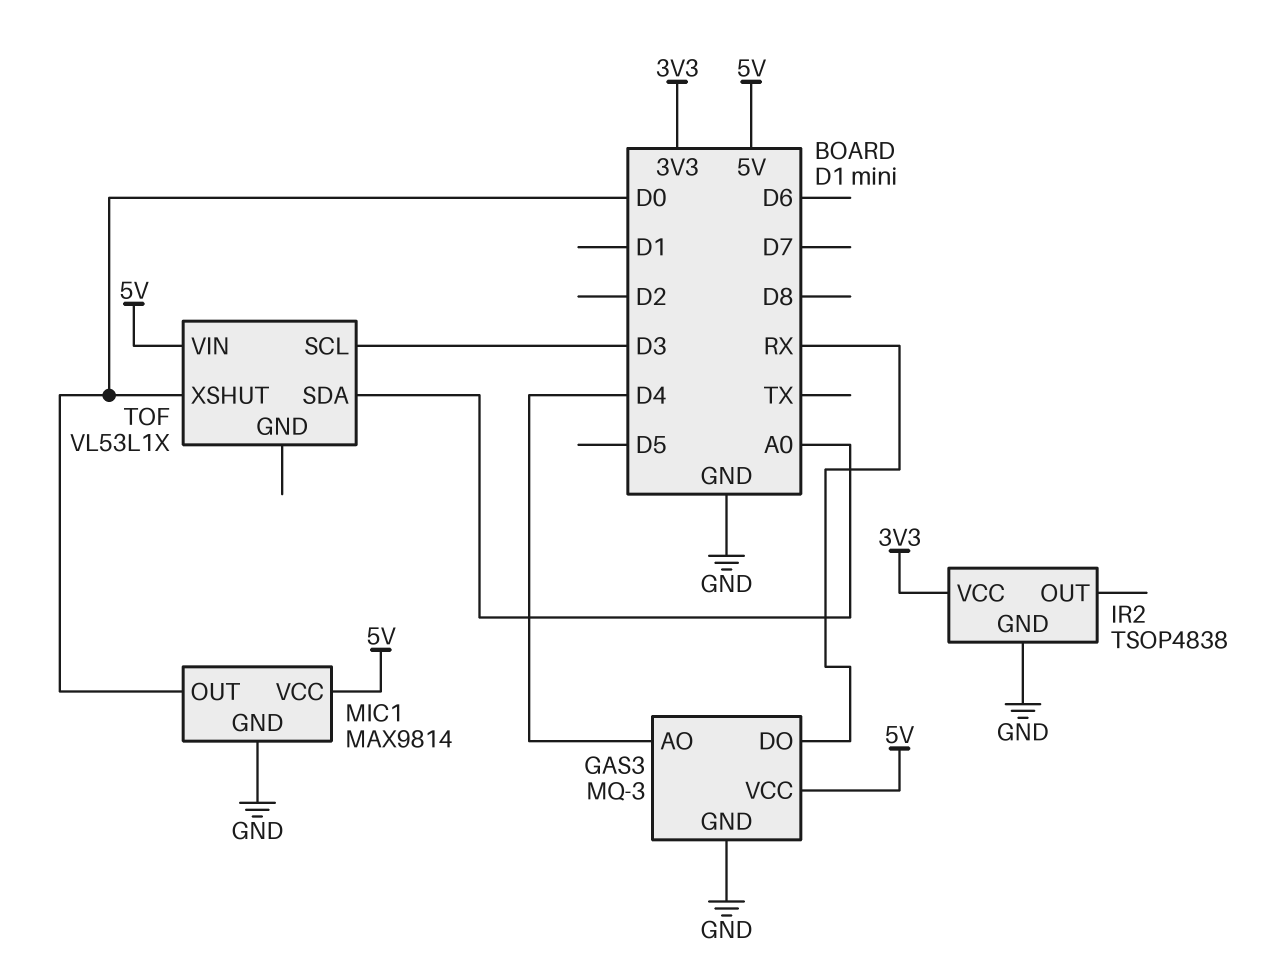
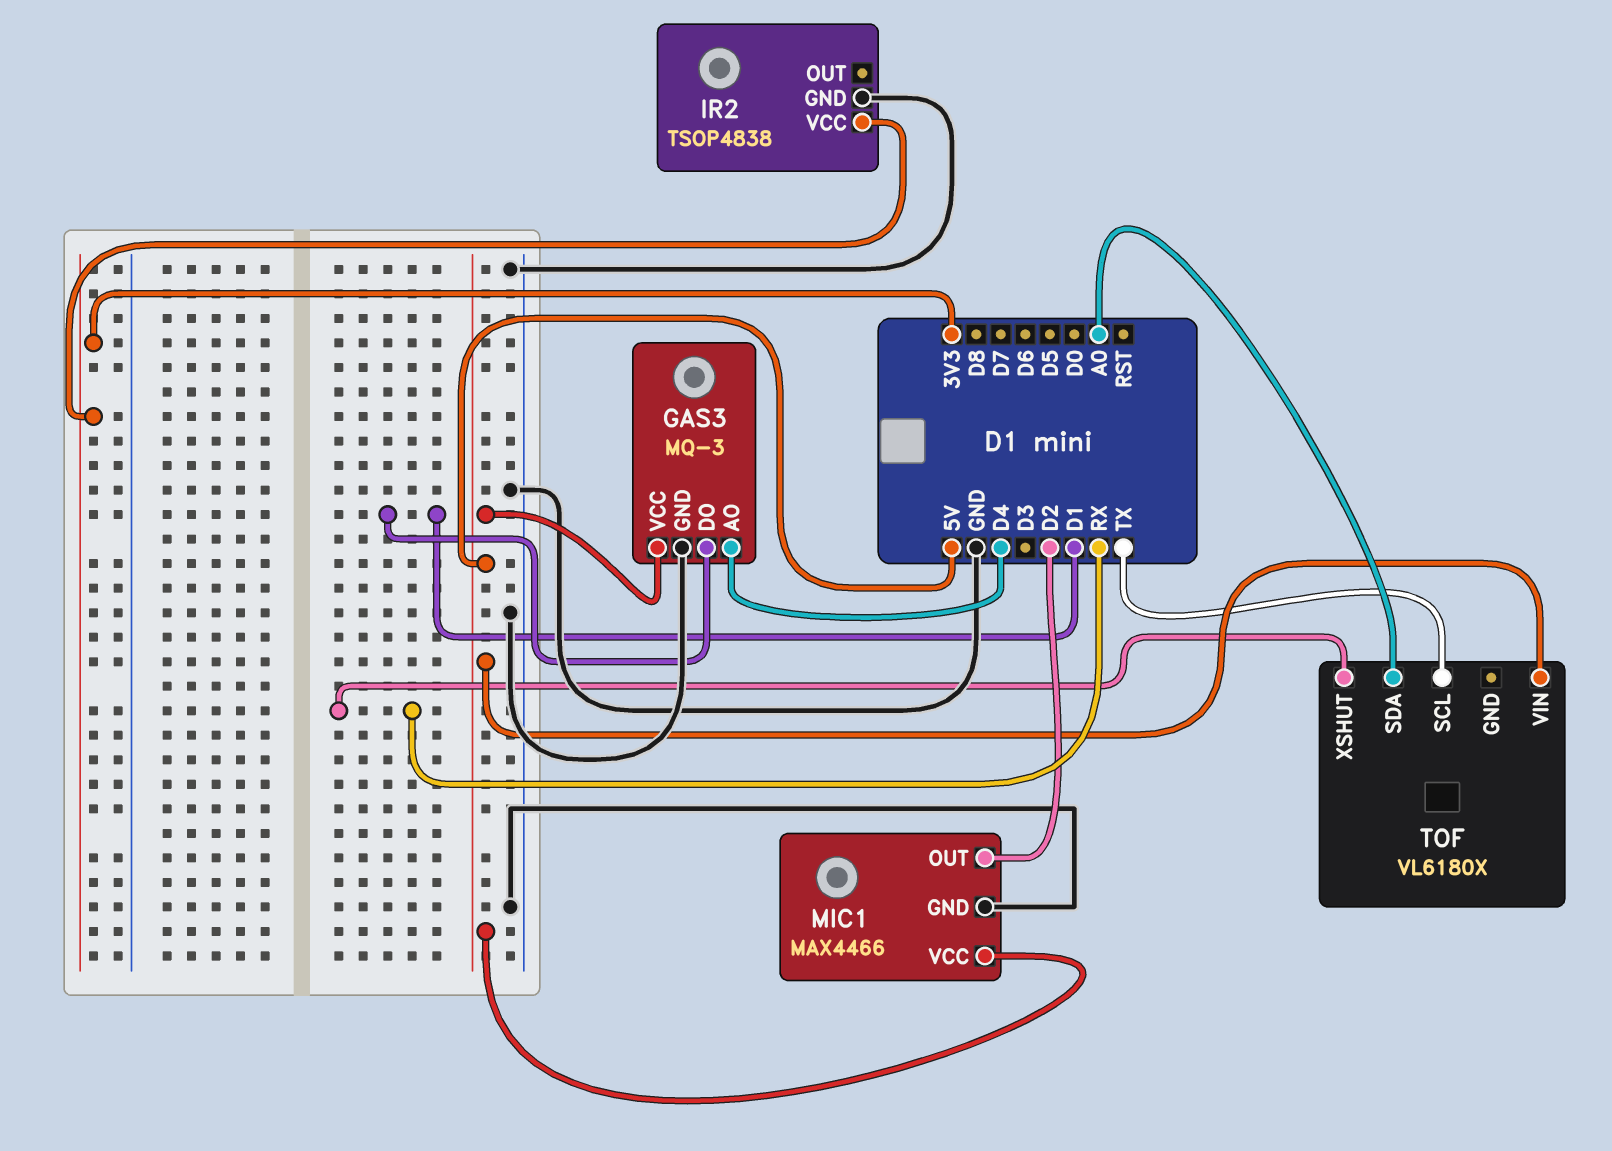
GAS3 pin DO: RX -> D1
MIC1: MAX9814 -> MAX4466
MIC1 pin OUT: D0 -> D2
TOF: VL53L1X -> VL6180X
TOF pin SCL: D3 -> TX
TOF pin XSHUT: D0 -> RX

